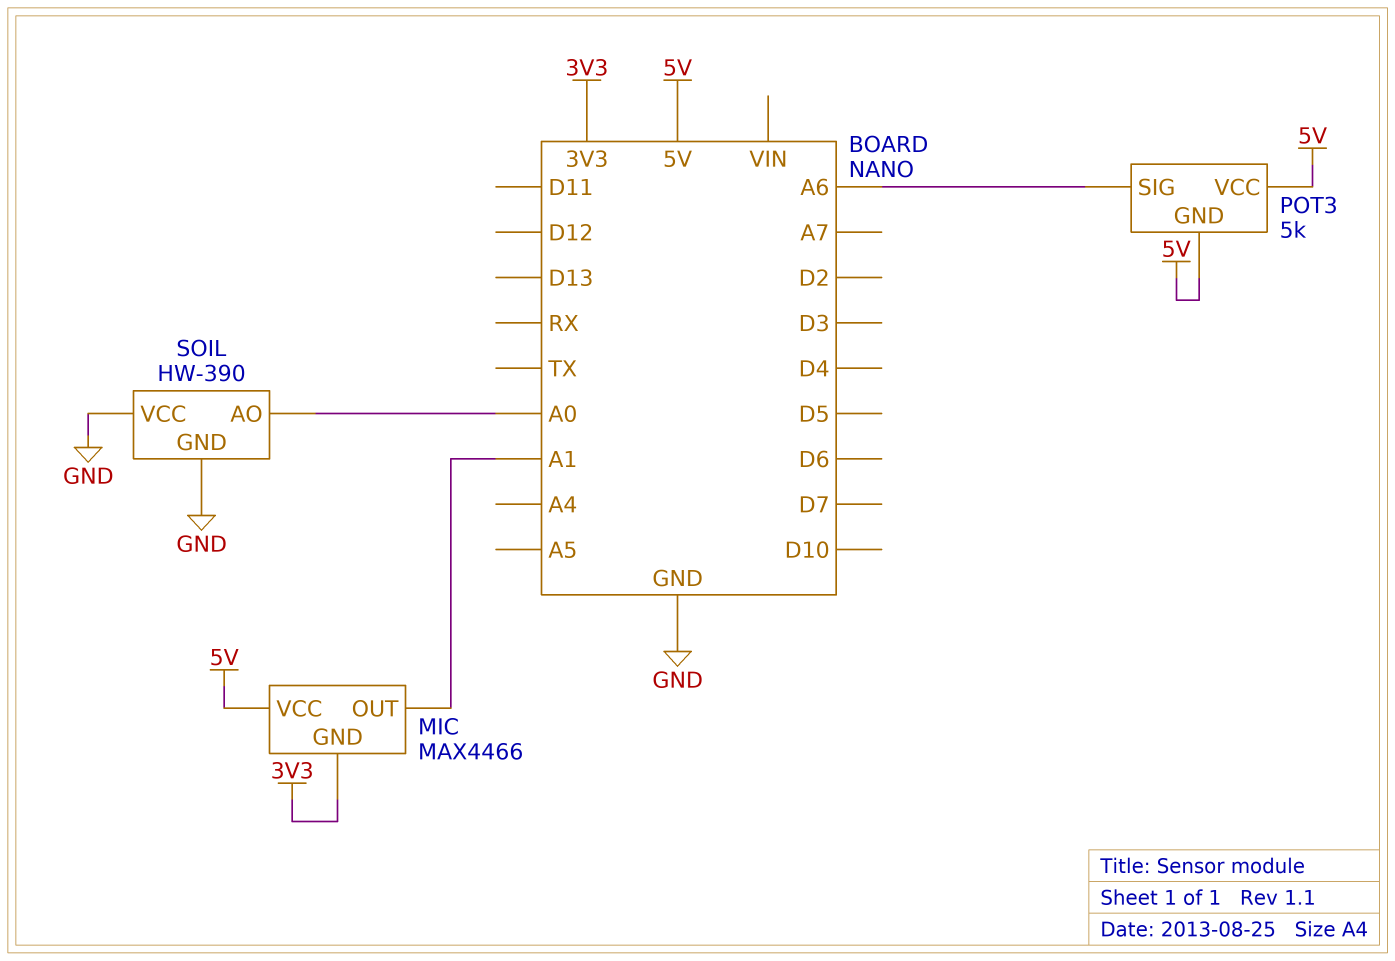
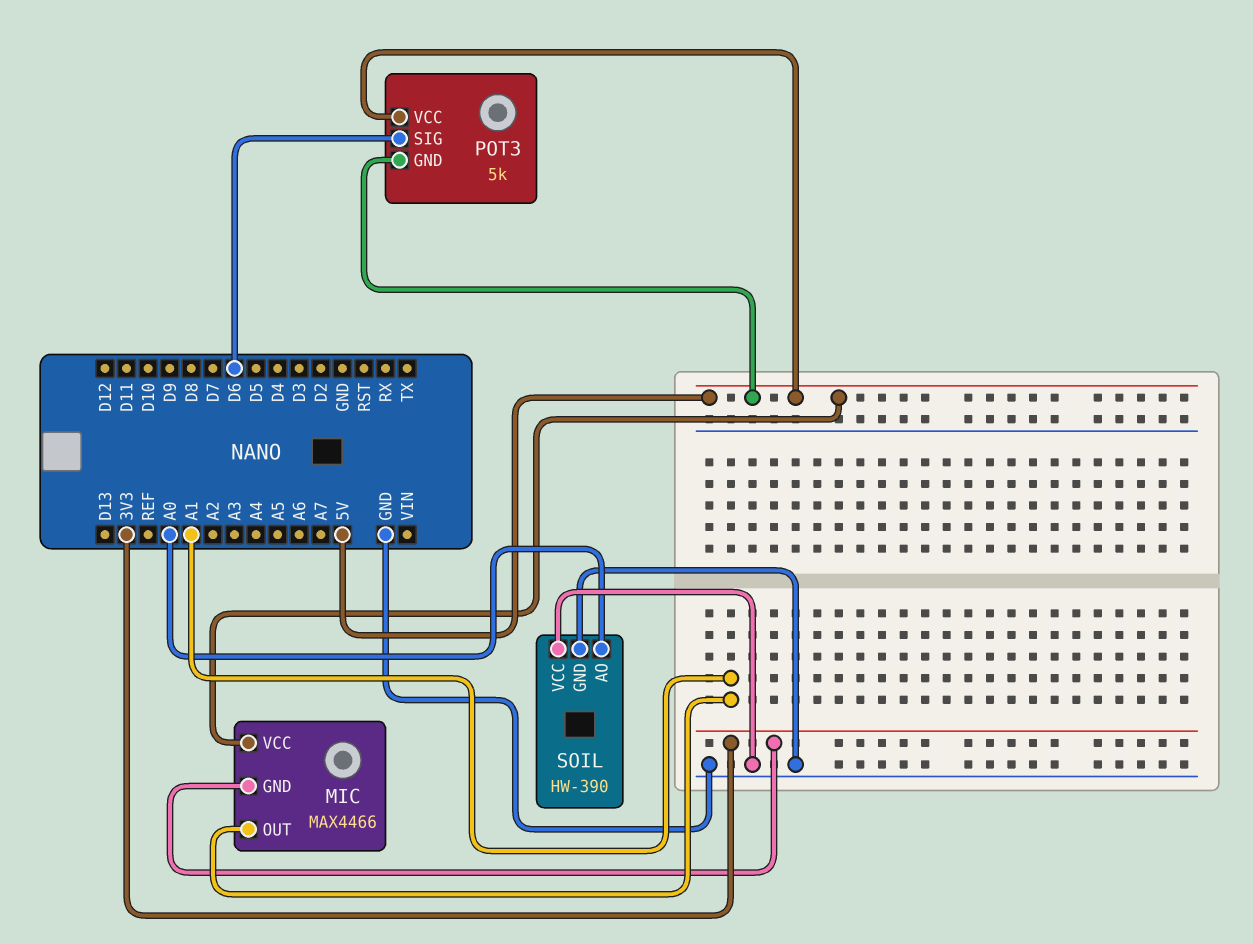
POT3 pin SIG: A6 -> D6

